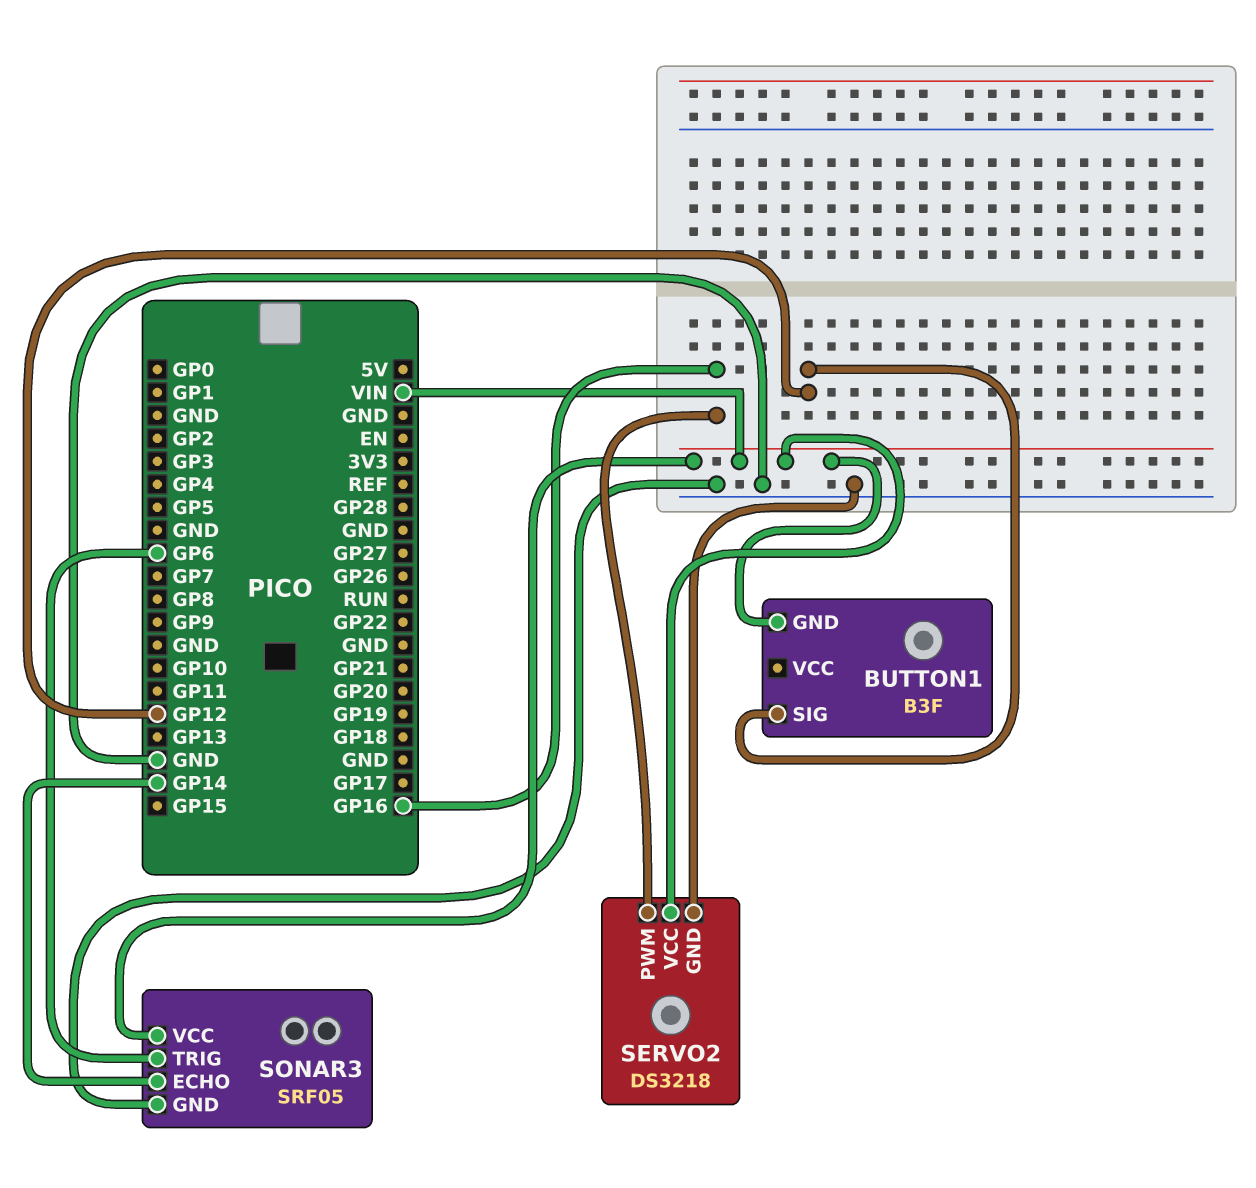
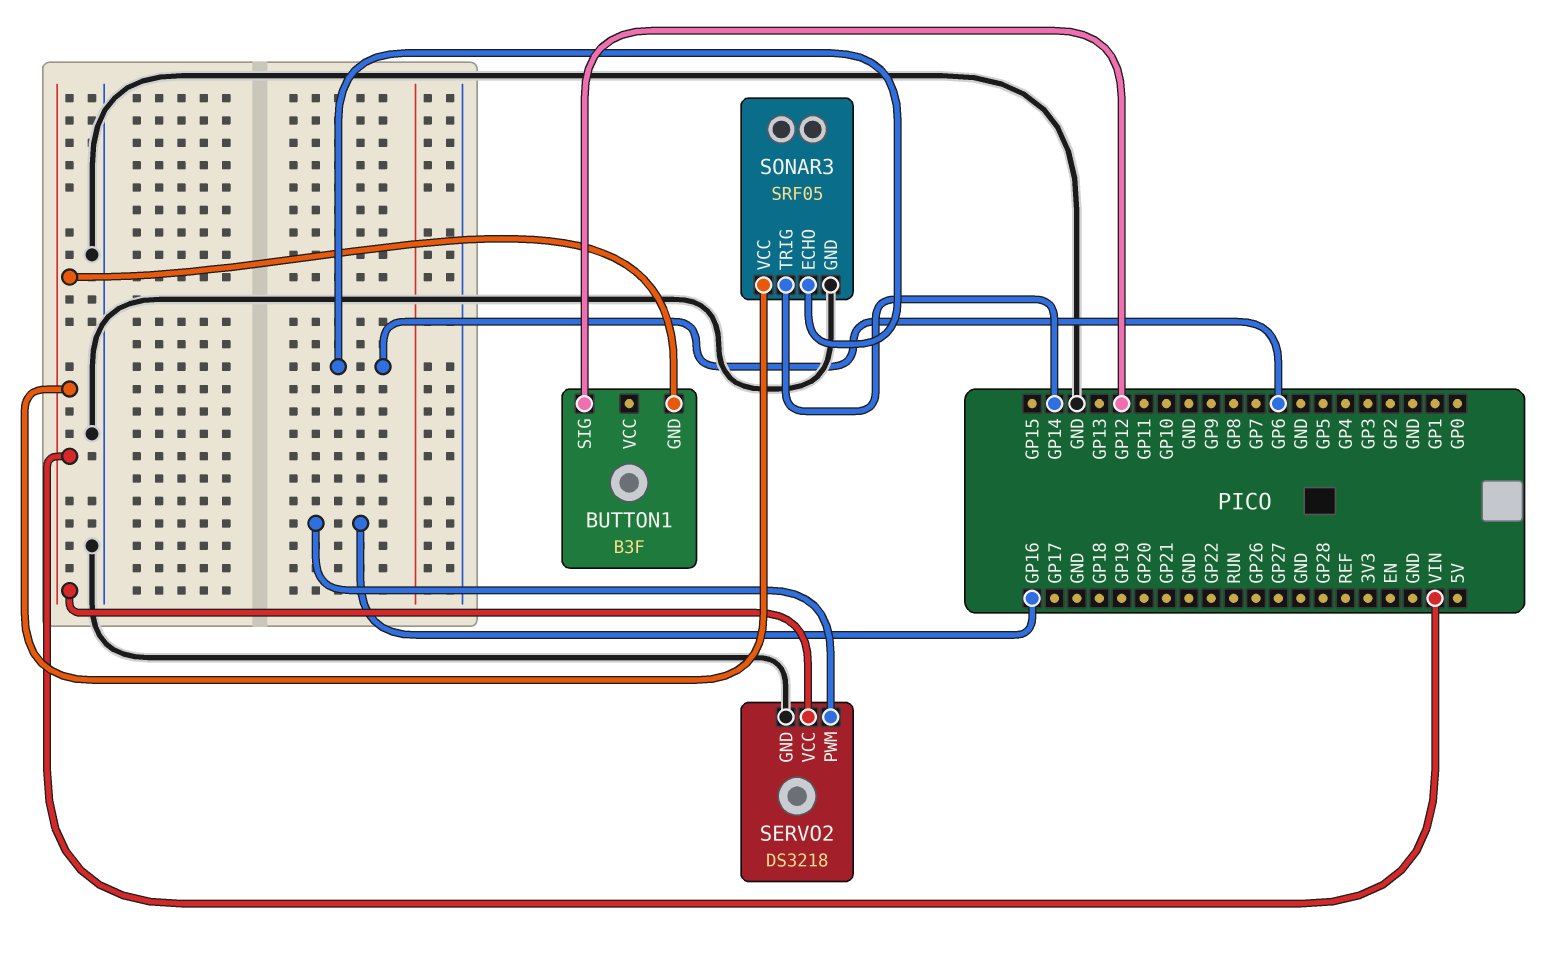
SONAR3 pin ECHO: GP14 -> GP6
SONAR3 pin TRIG: GP6 -> GP14

